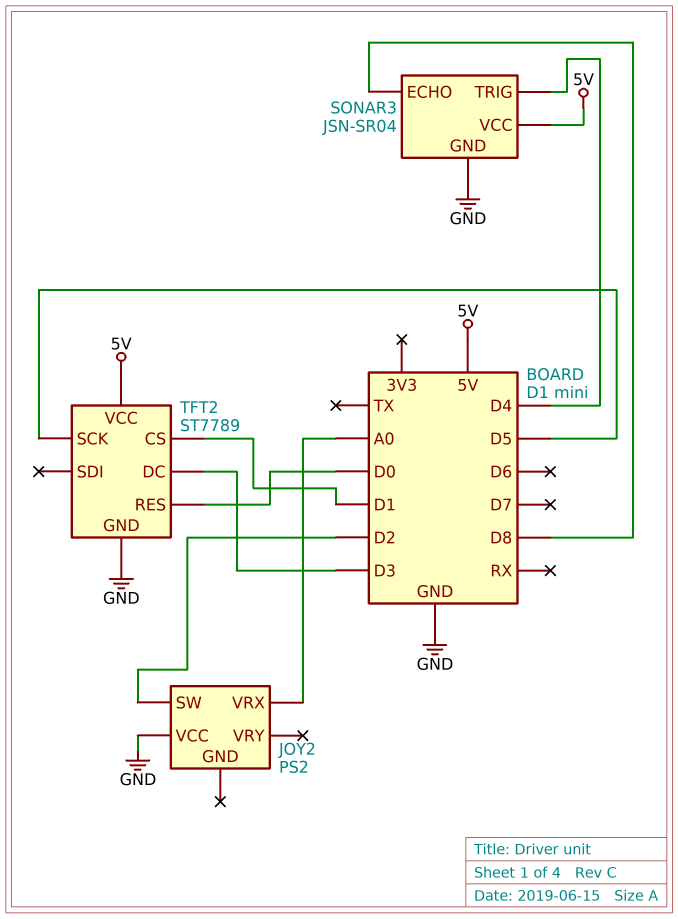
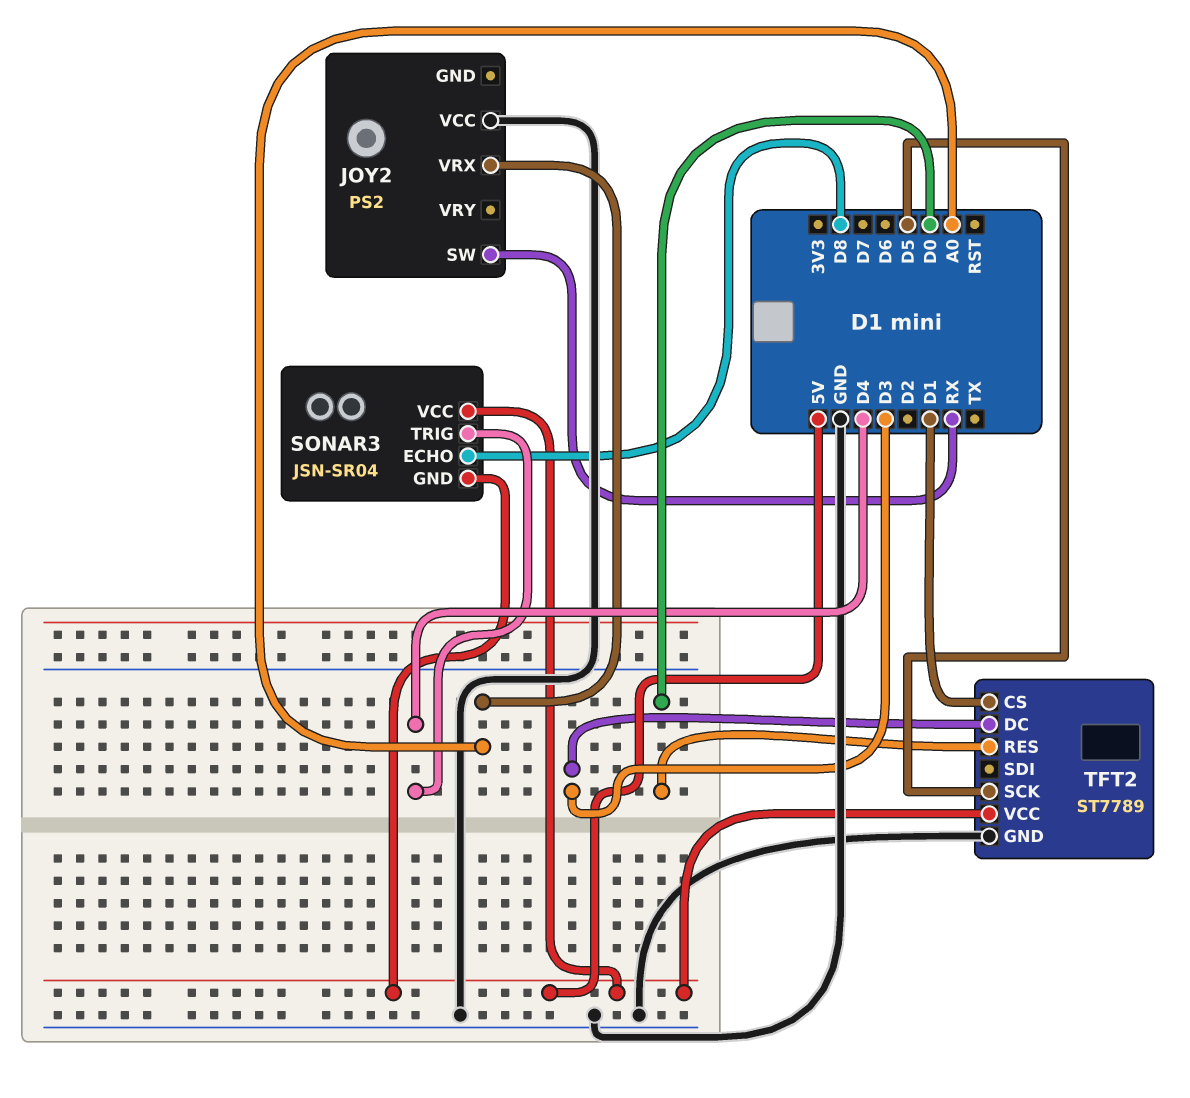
JOY2 pin SW: D2 -> RX
SONAR3 pin GND: GND -> 5V

